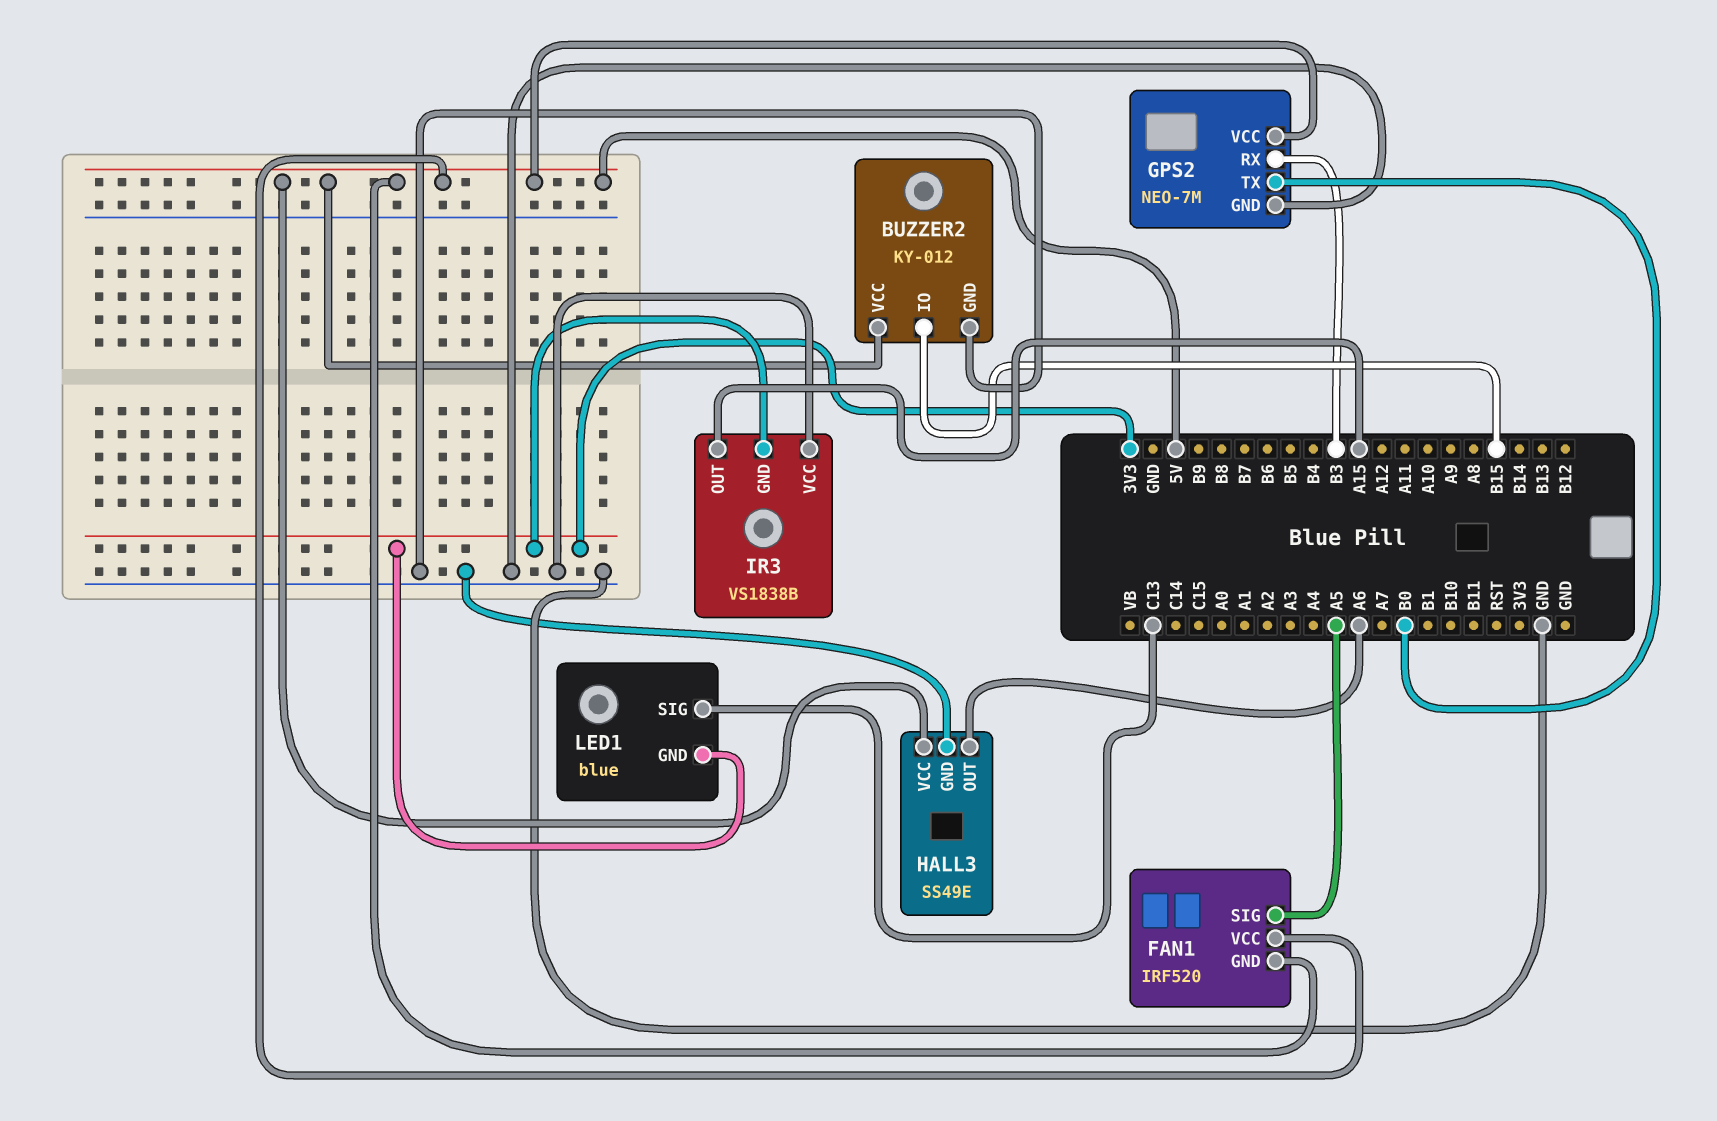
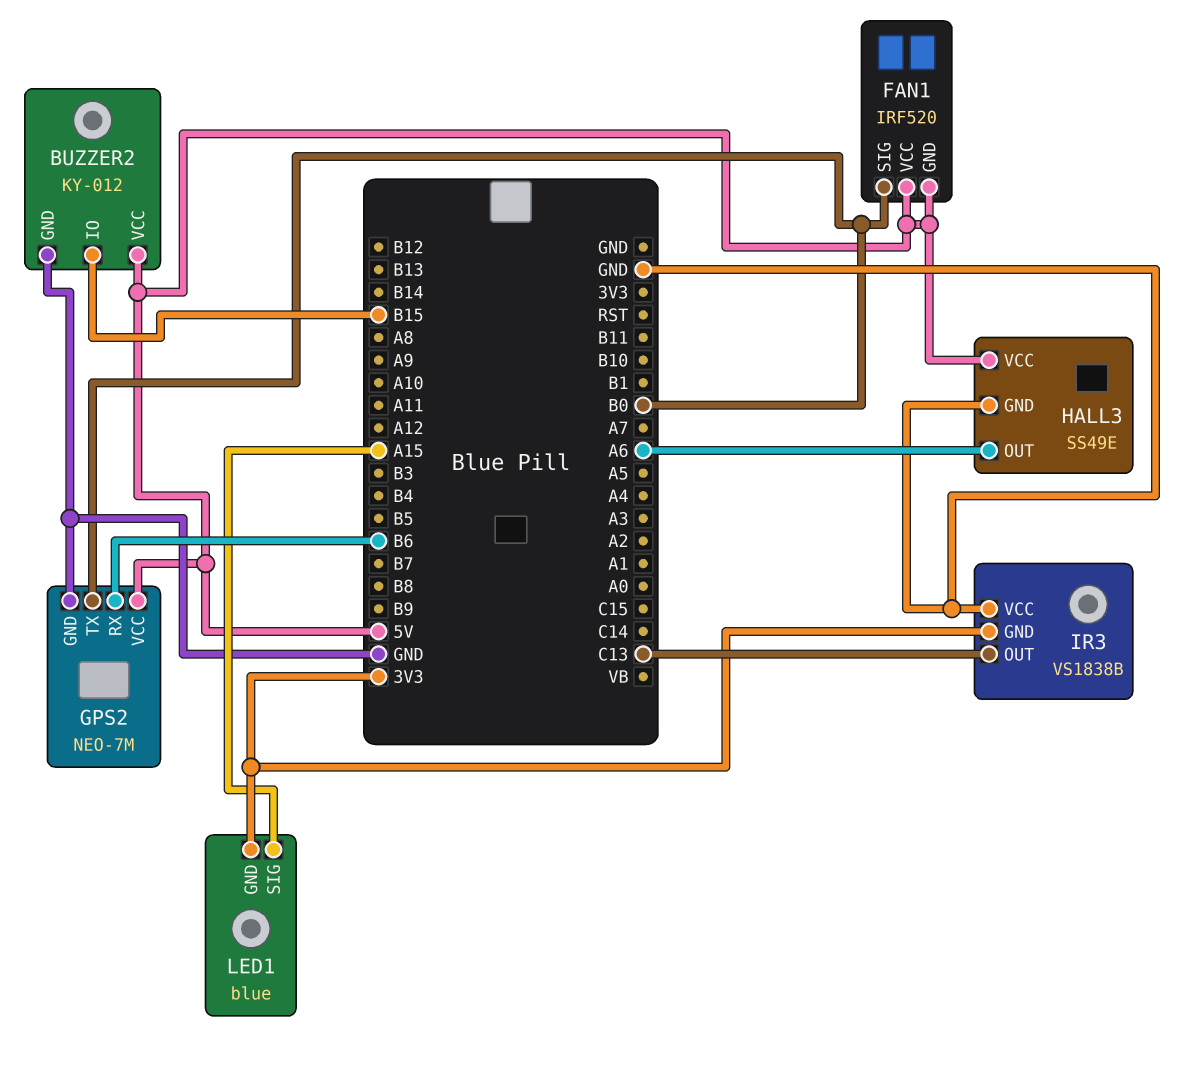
FAN1 pin SIG: A5 -> B0
GPS2 pin RX: B3 -> B6
IR3 pin OUT: A15 -> C13
LED1 pin SIG: C13 -> A15

